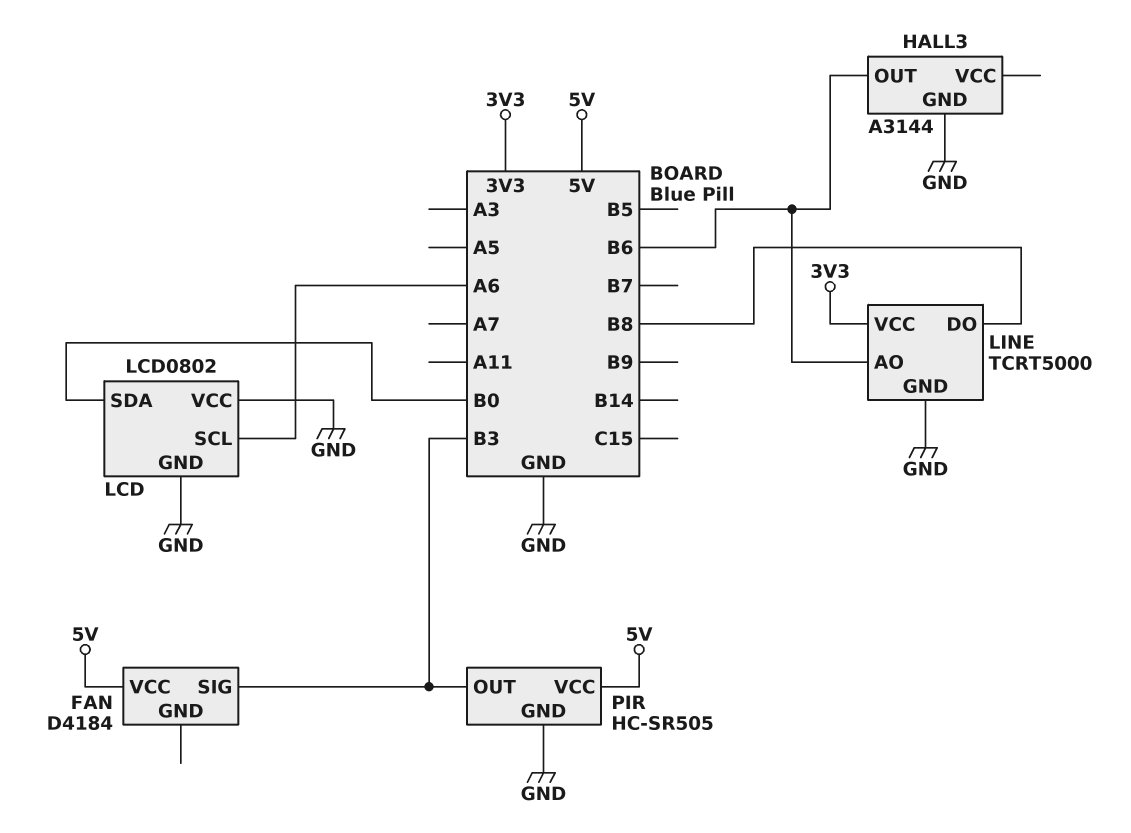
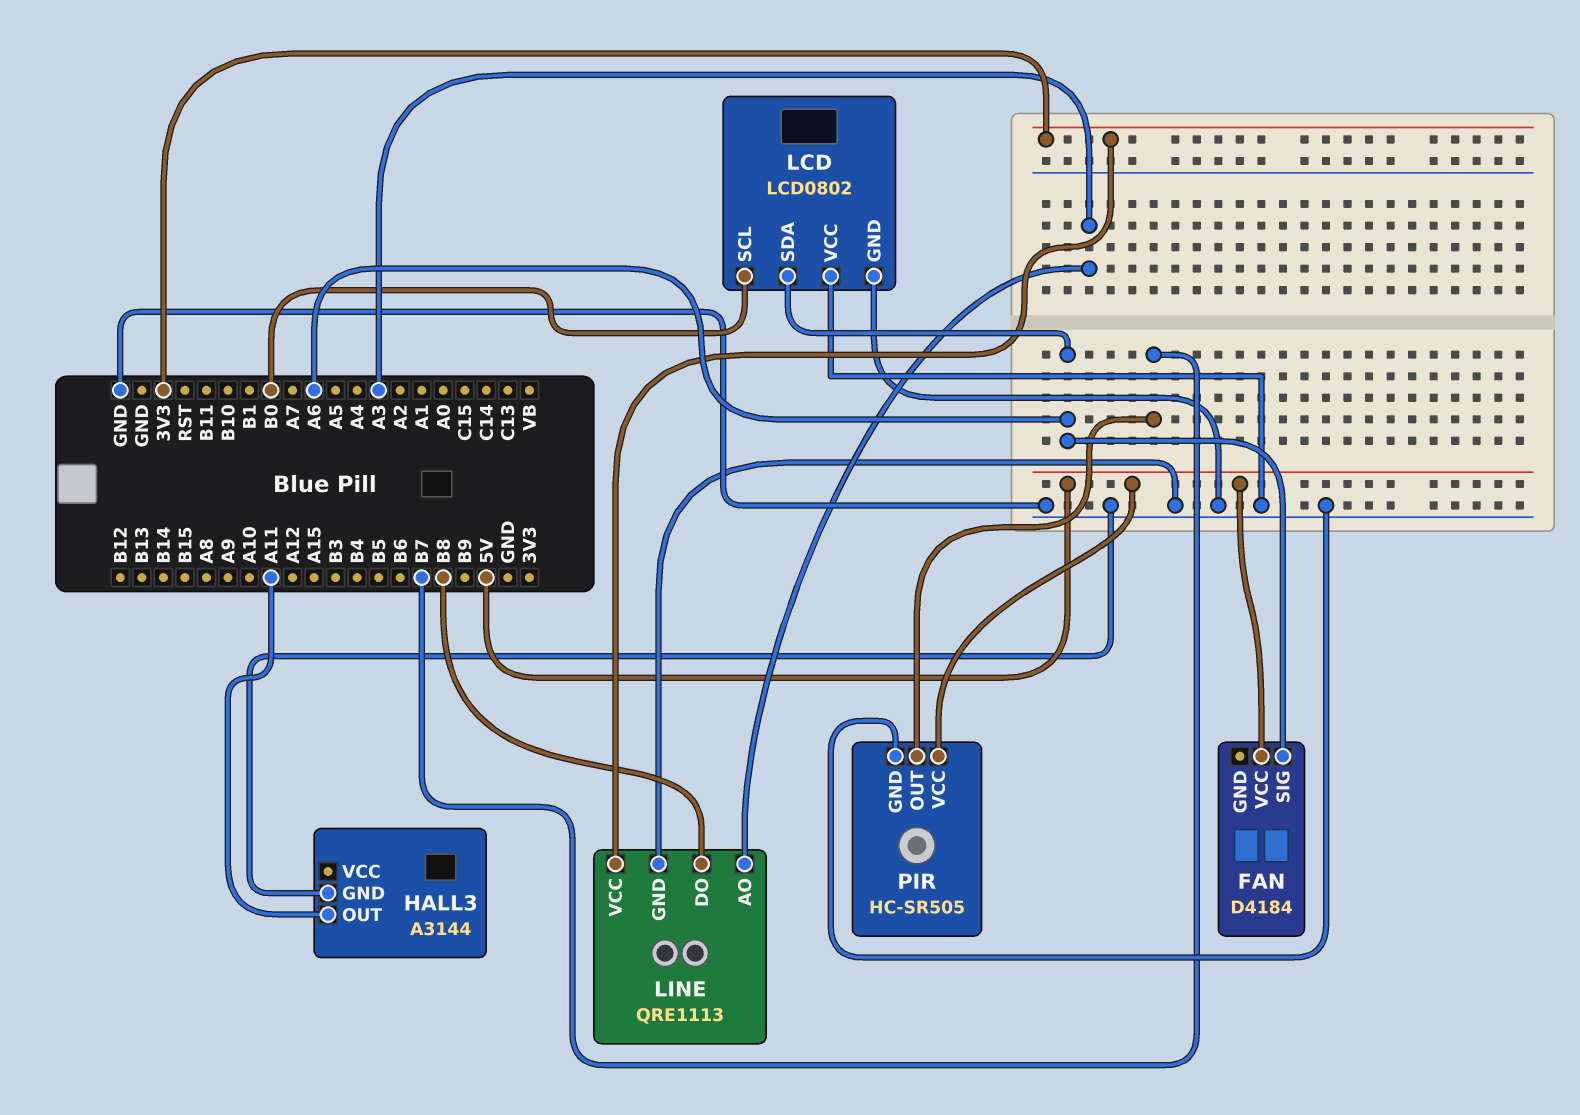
FAN pin SIG: B3 -> A6
HALL3 pin OUT: B6 -> A11
LCD pin SCL: A6 -> B0
LCD pin SDA: B0 -> A6
LINE: TCRT5000 -> QRE1113
LINE pin AO: B6 -> A3
PIR pin OUT: B3 -> B7

